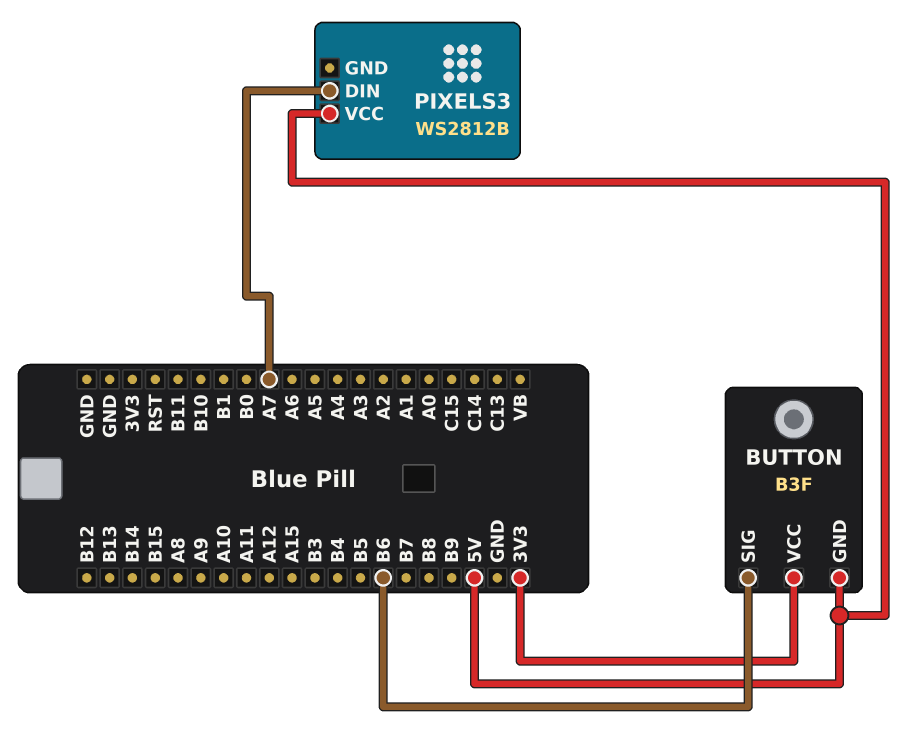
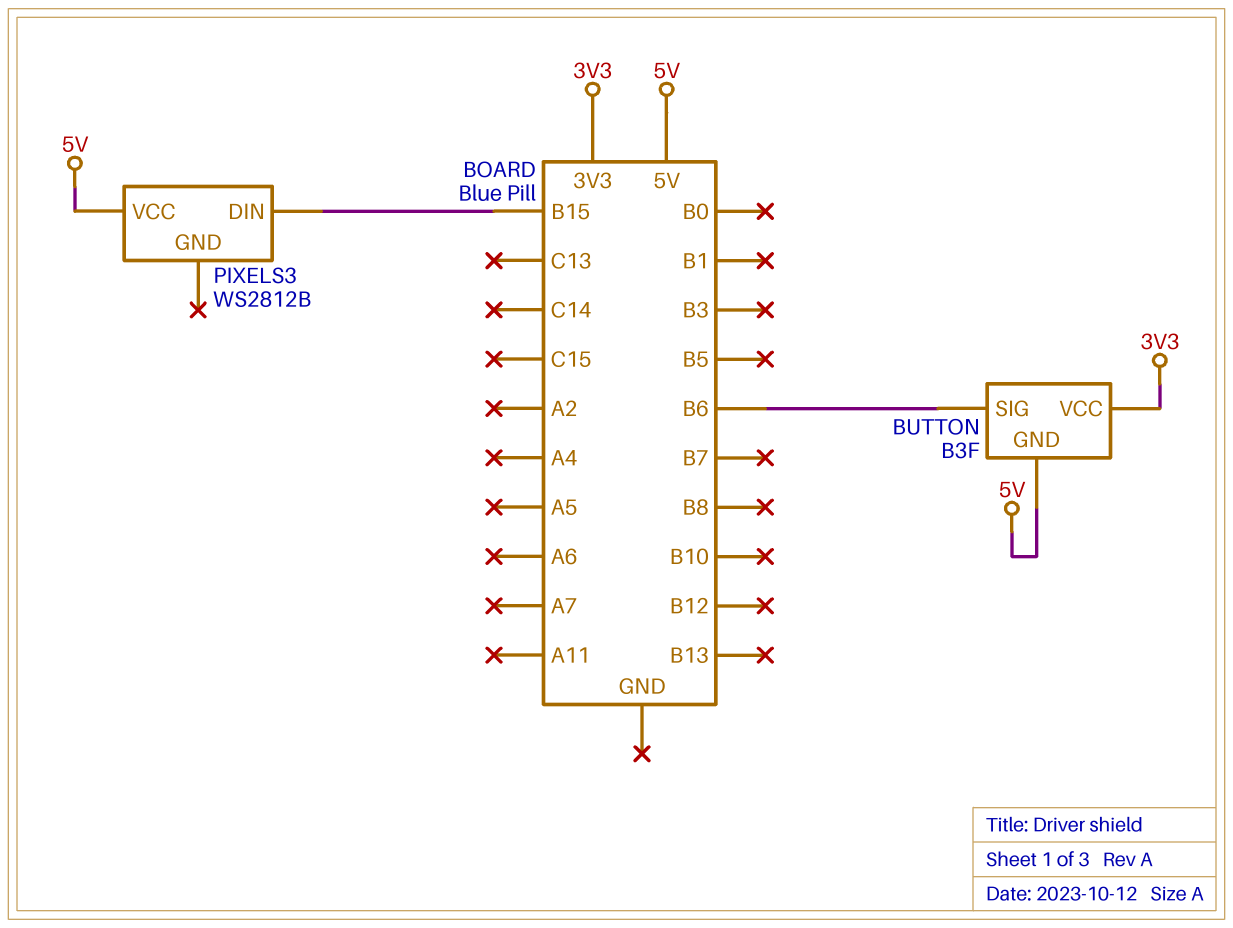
PIXELS3 pin DIN: A7 -> B15

